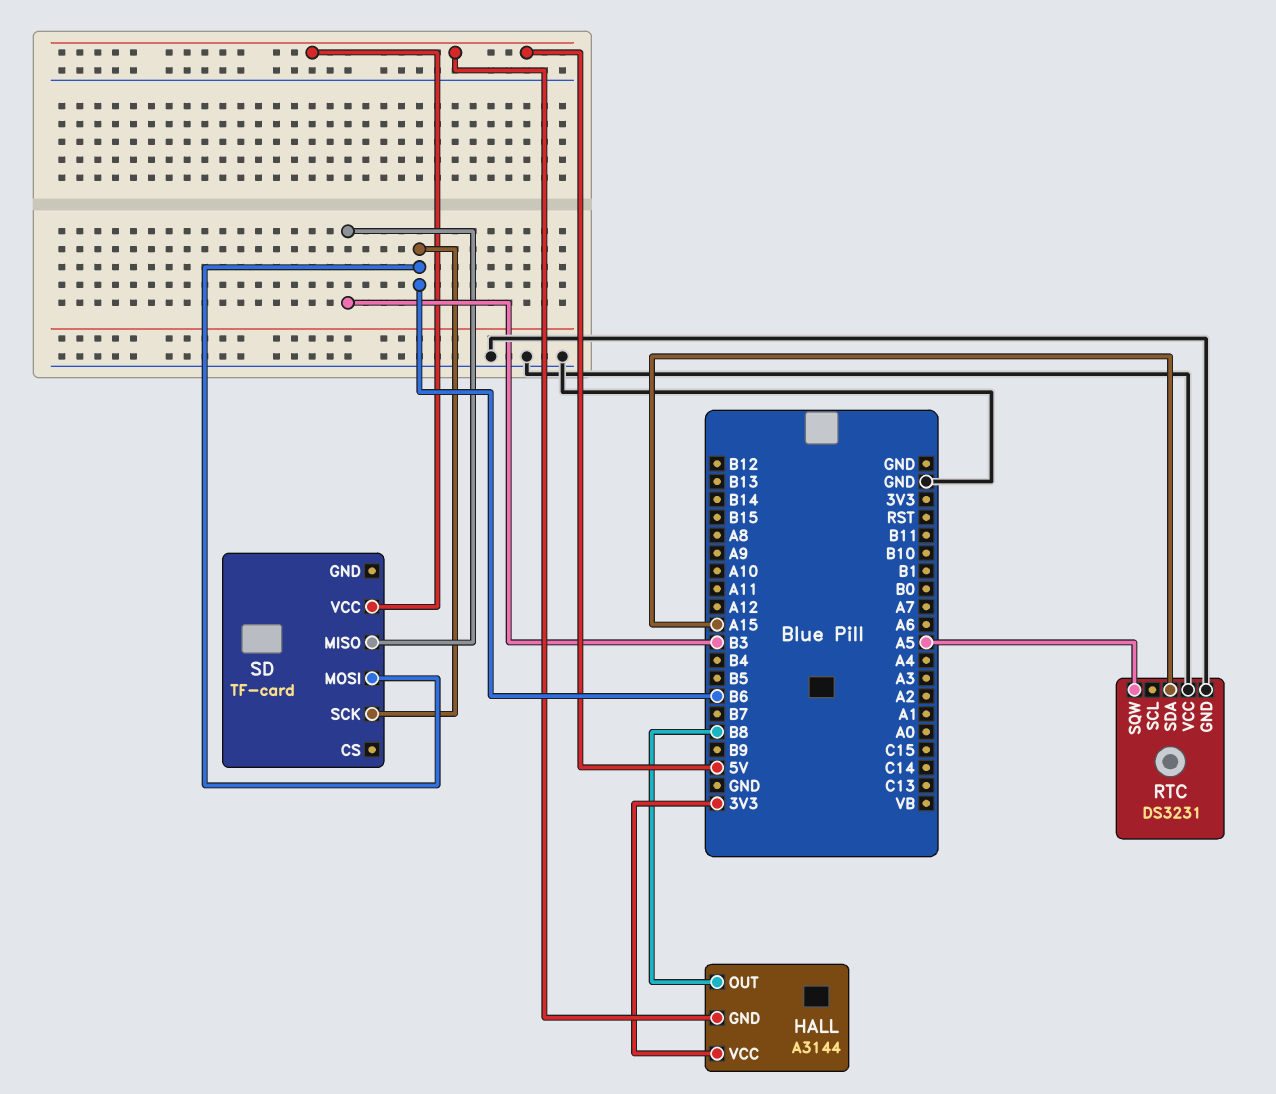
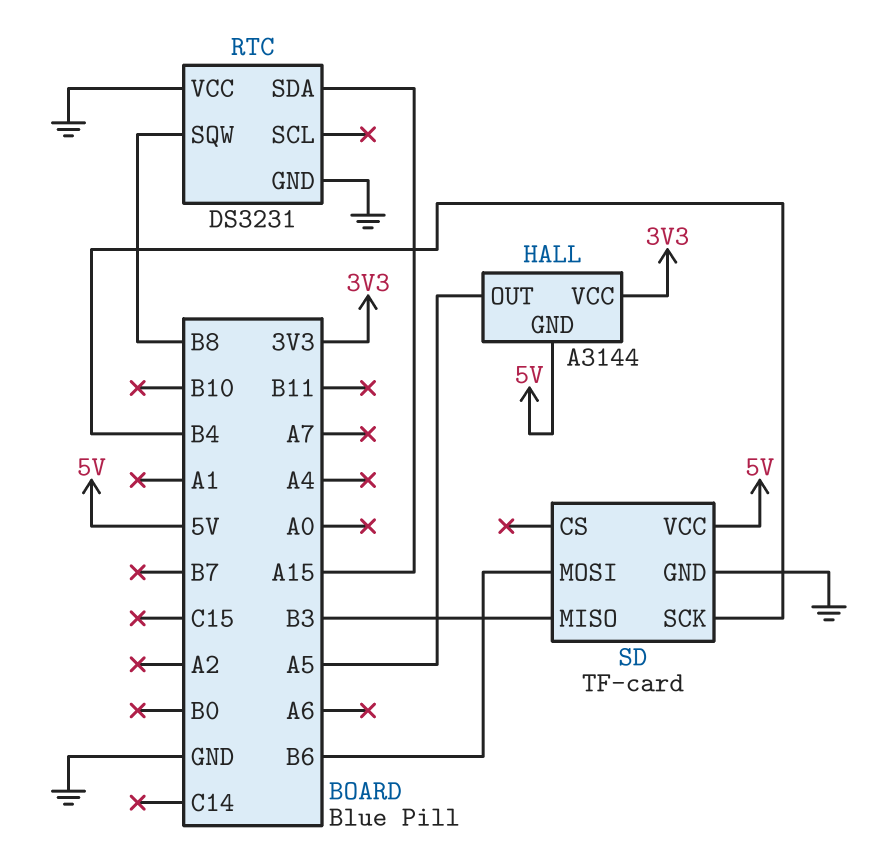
HALL pin OUT: B8 -> A5
RTC pin SQW: A5 -> B8
SD pin GND: none -> GND
SD pin SCK: B6 -> B4

